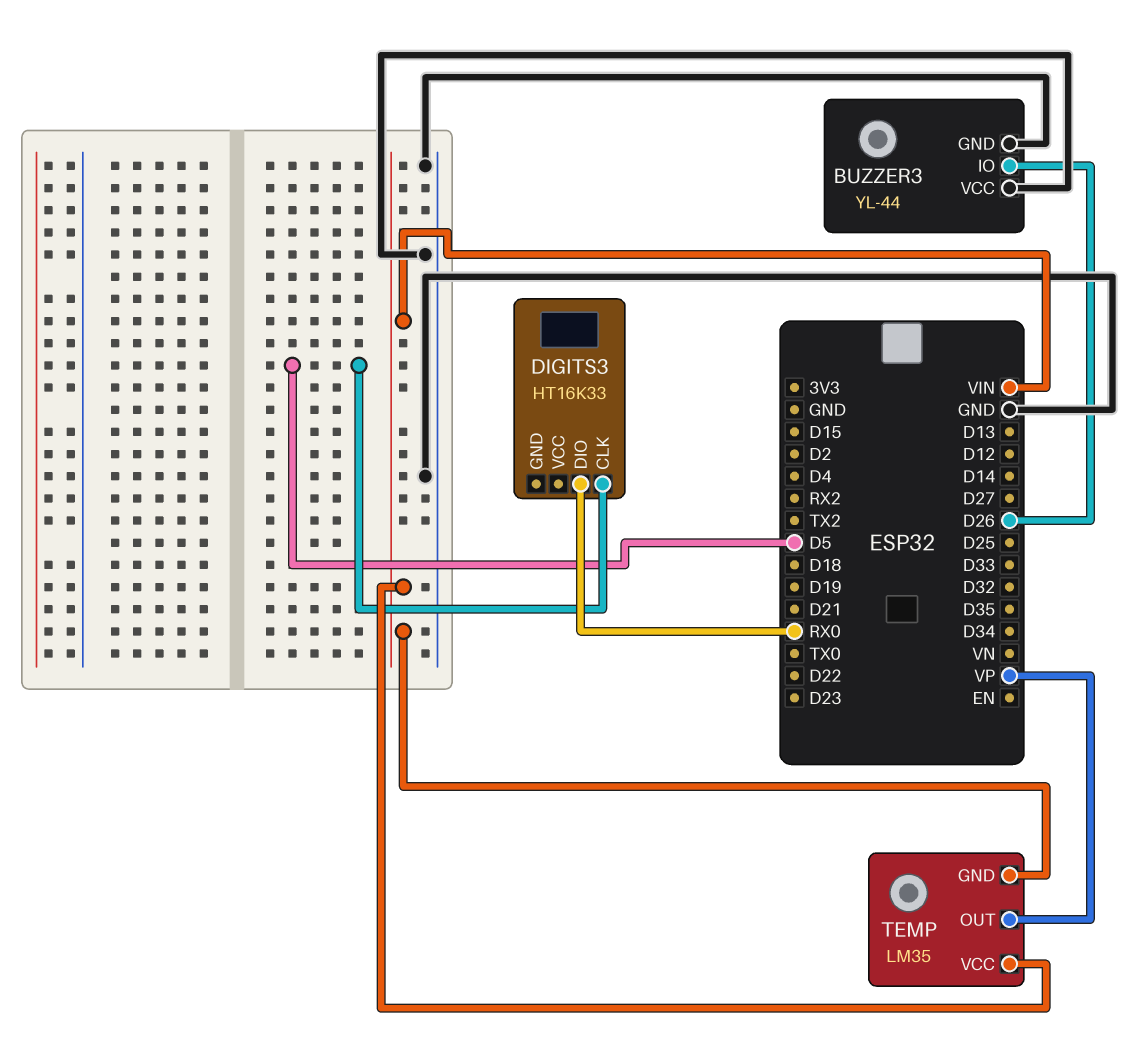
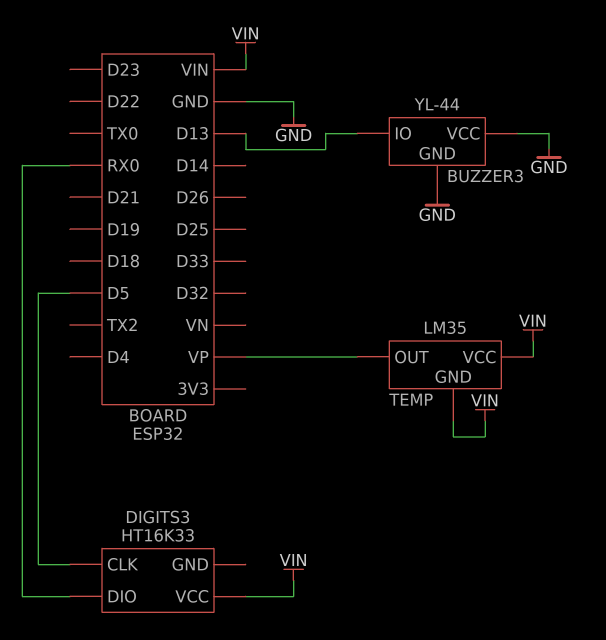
BUZZER3 pin IO: D26 -> D13
DIGITS3 pin VCC: none -> VIN

